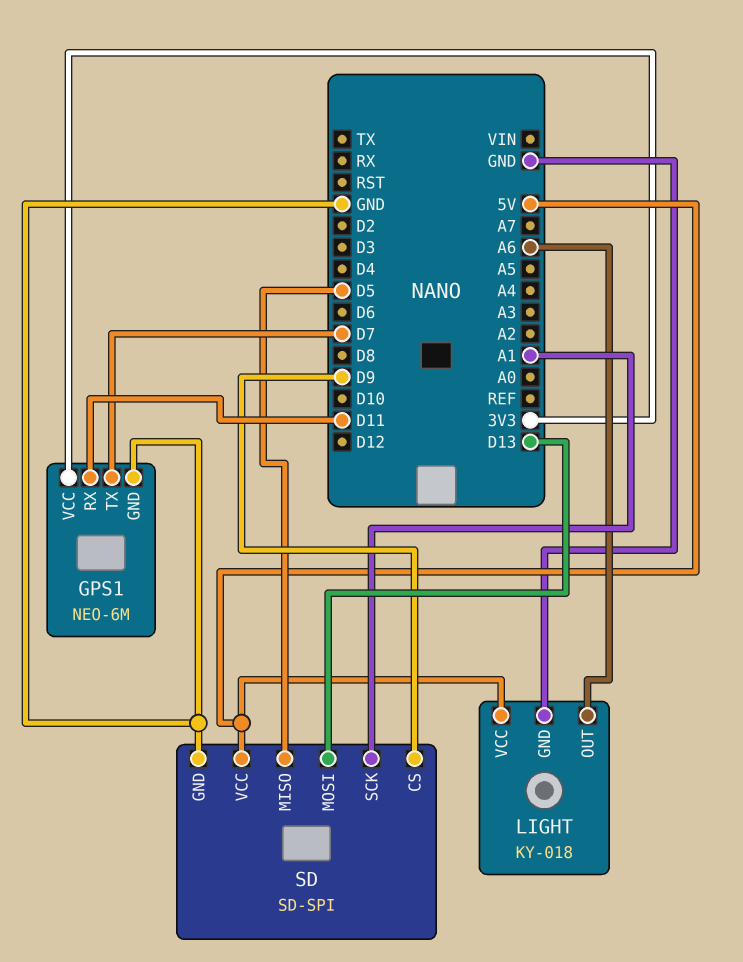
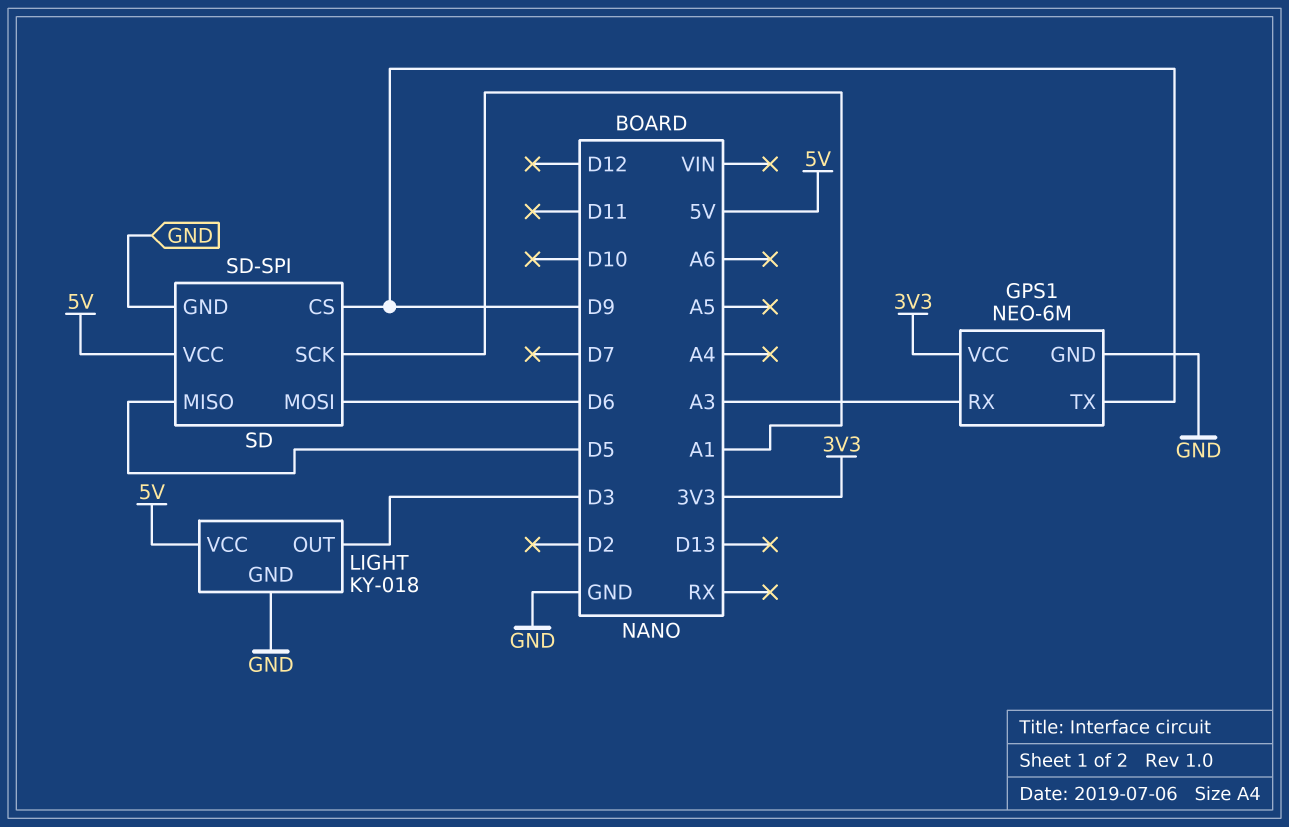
GPS1 pin RX: D11 -> A3
GPS1 pin TX: D7 -> D9
LIGHT pin OUT: A6 -> D3
SD pin MOSI: D13 -> D6

